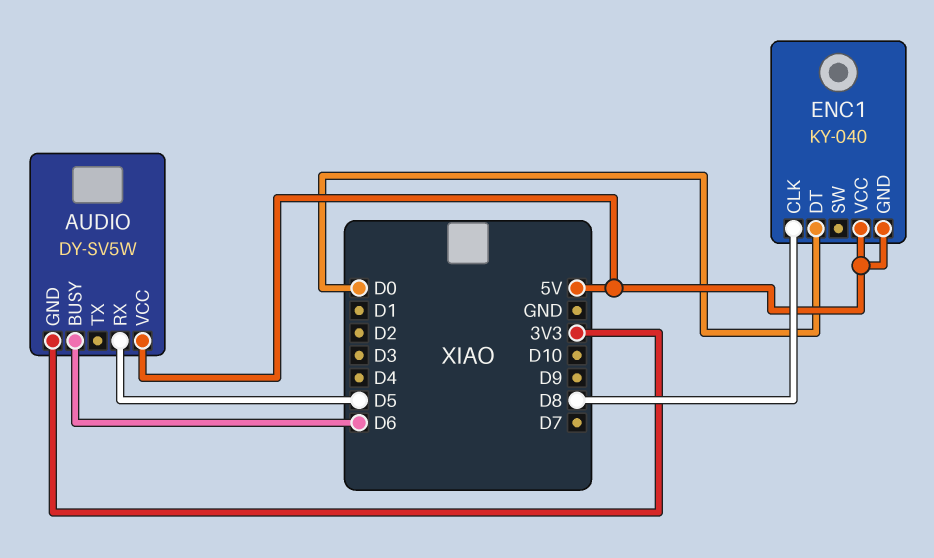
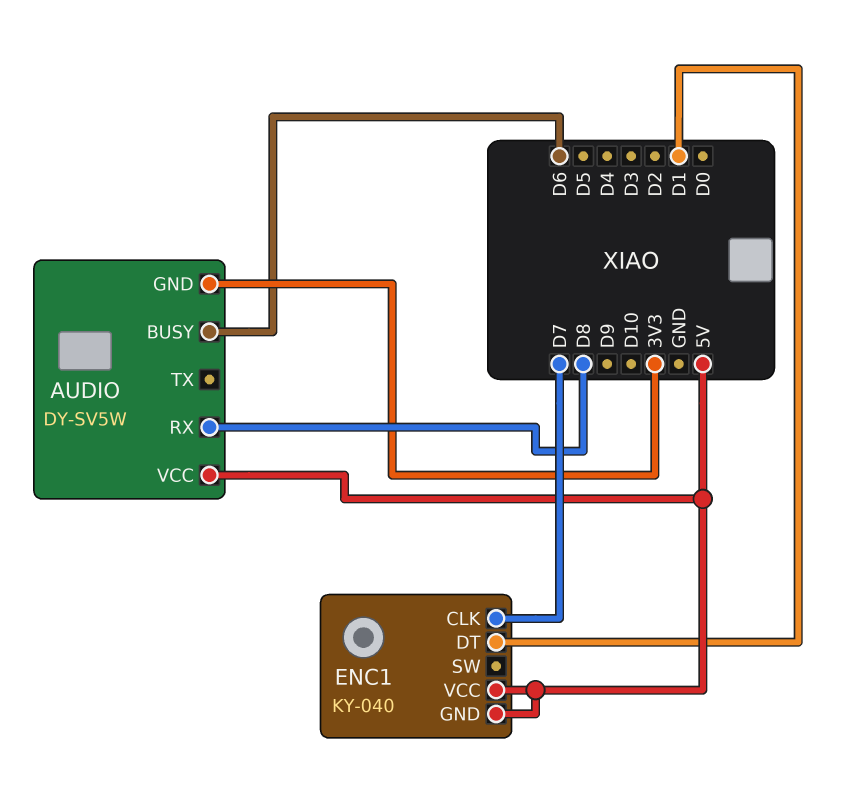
AUDIO pin RX: D5 -> D8
ENC1 pin CLK: D8 -> D7
ENC1 pin DT: D0 -> D1

